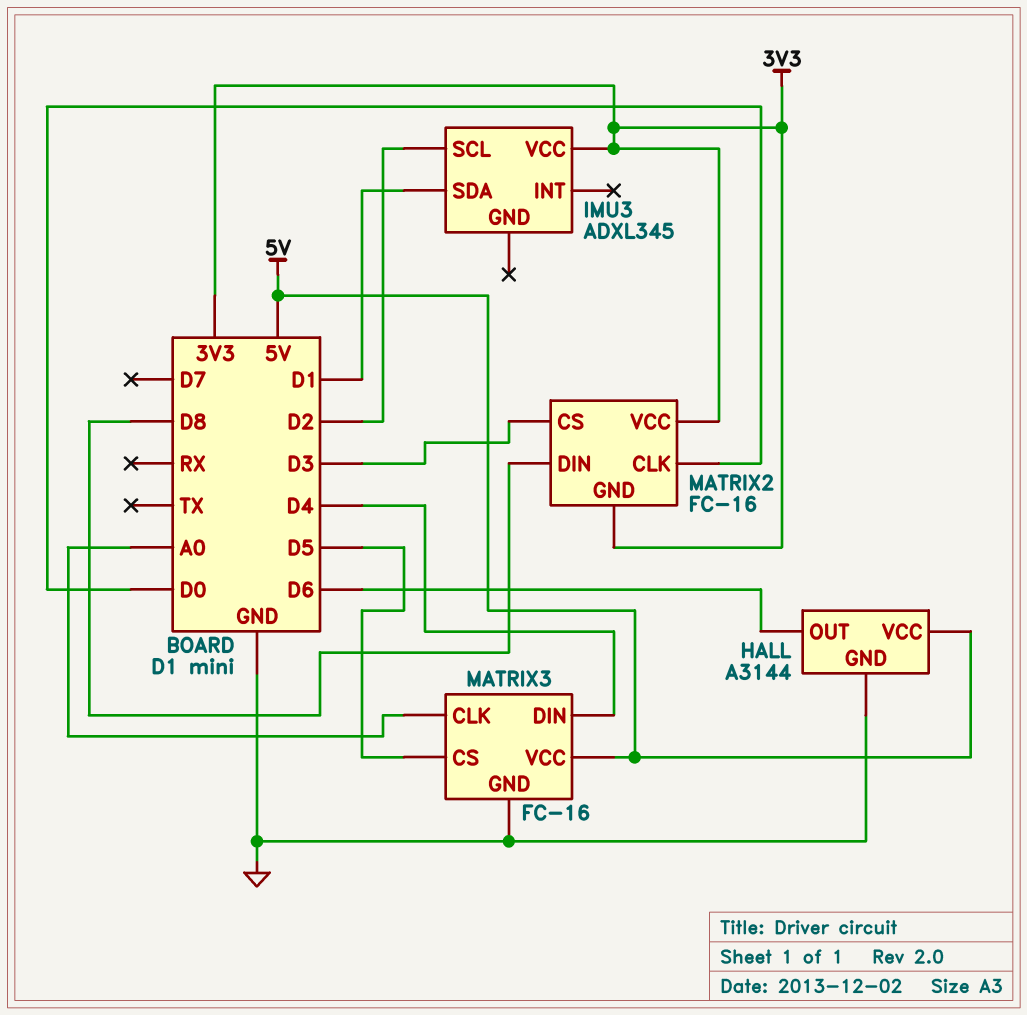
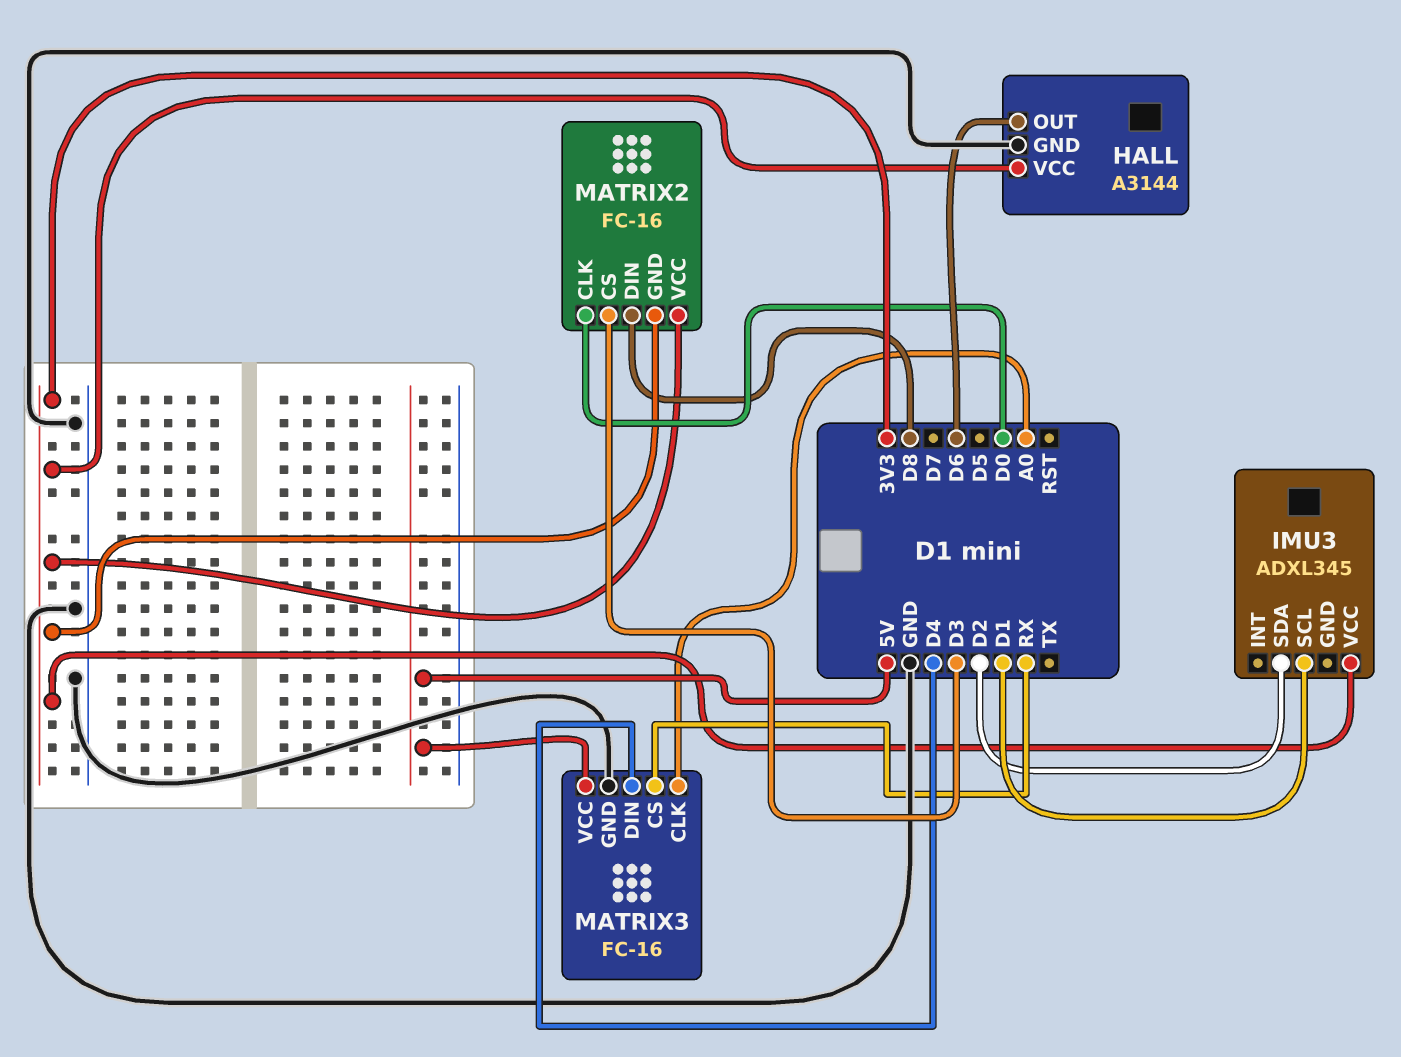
HALL pin VCC: 5V -> 3V3
IMU3 pin SCL: D2 -> D1
IMU3 pin SDA: D1 -> D2
MATRIX3 pin CS: D5 -> RX

